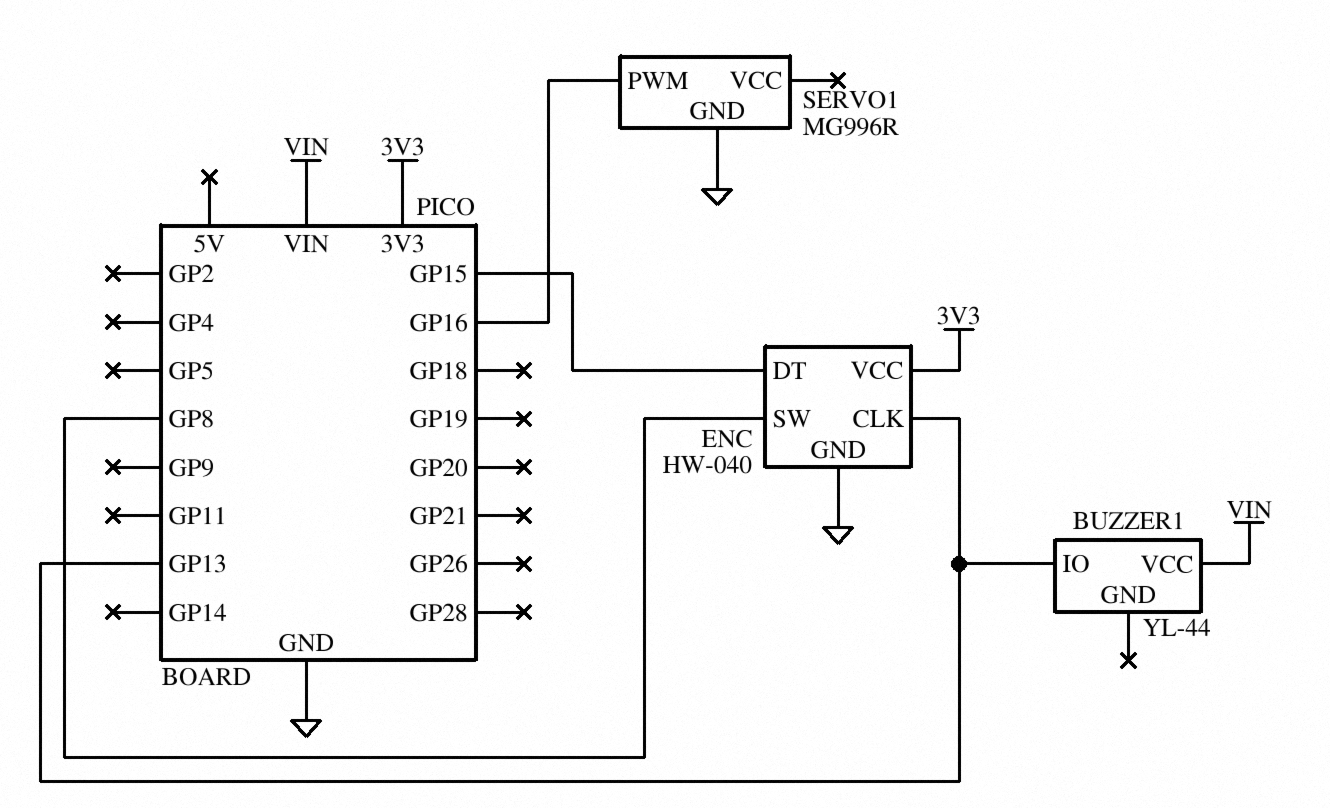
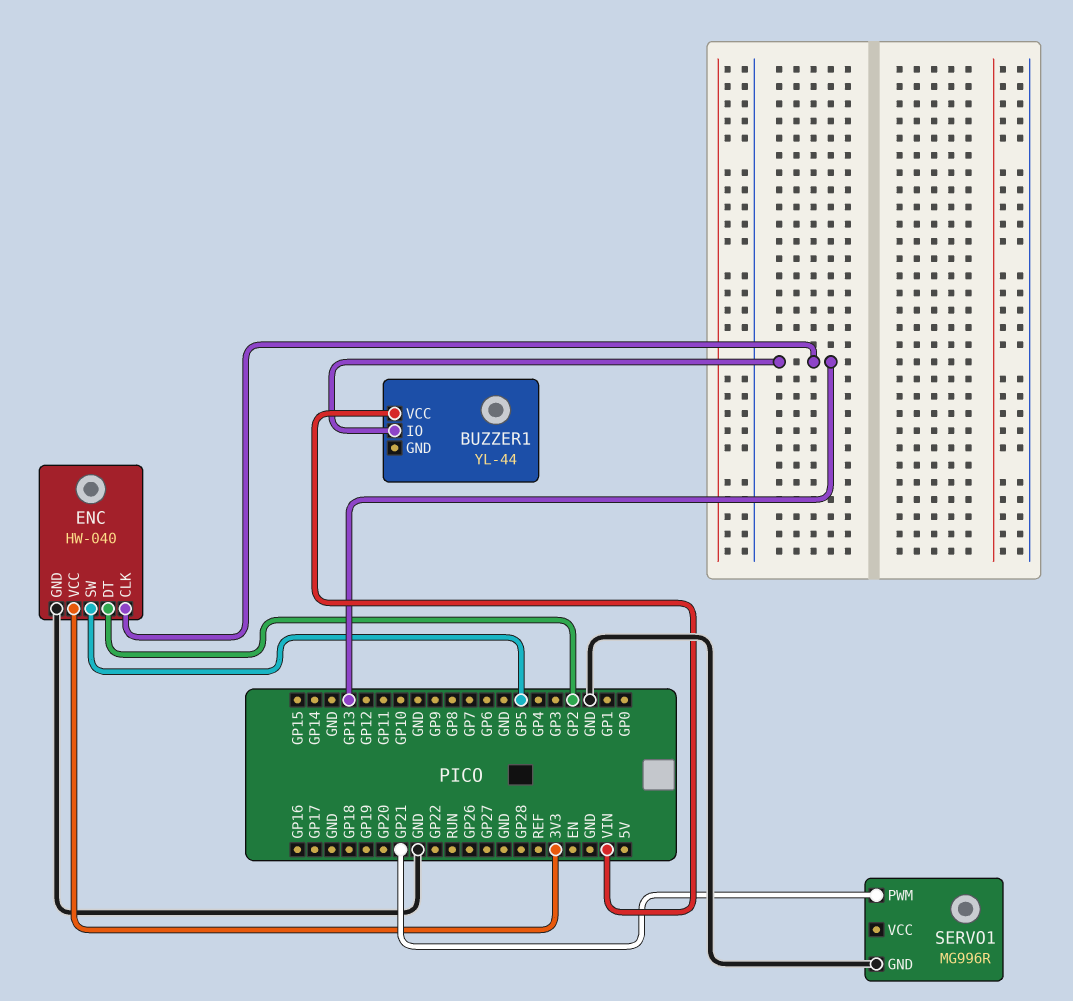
ENC pin DT: GP15 -> GP2
ENC pin SW: GP8 -> GP5
SERVO1 pin PWM: GP16 -> GP21

